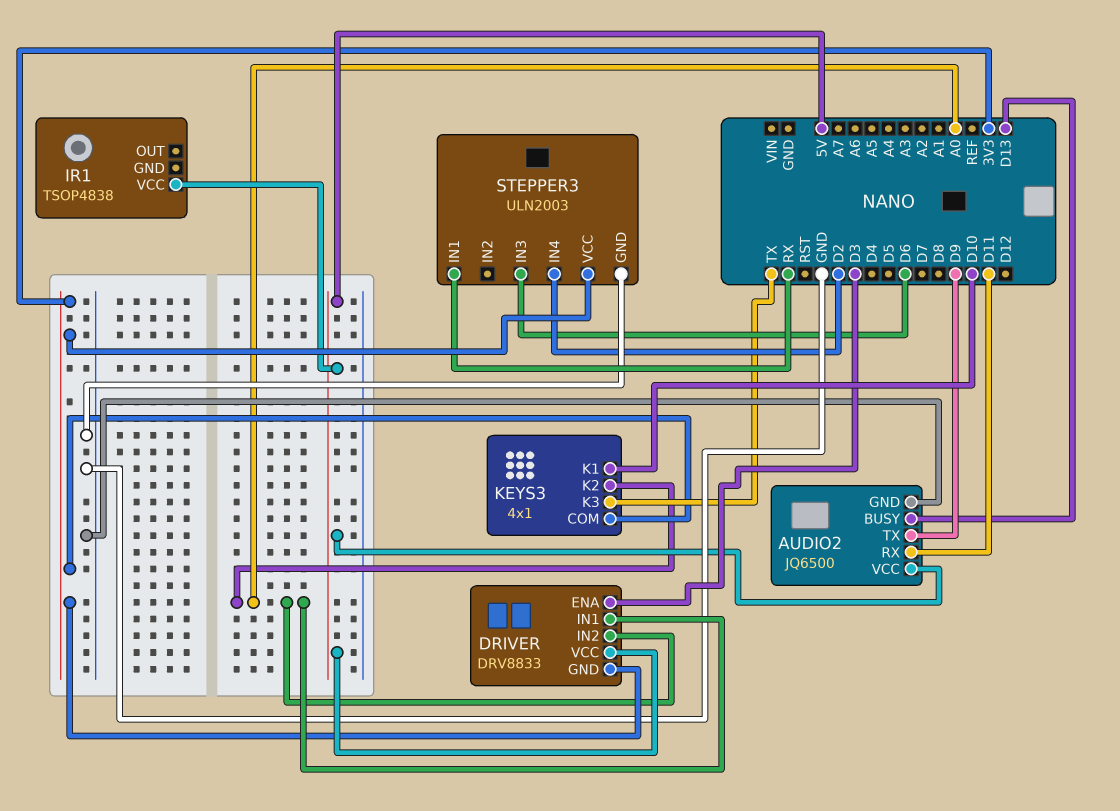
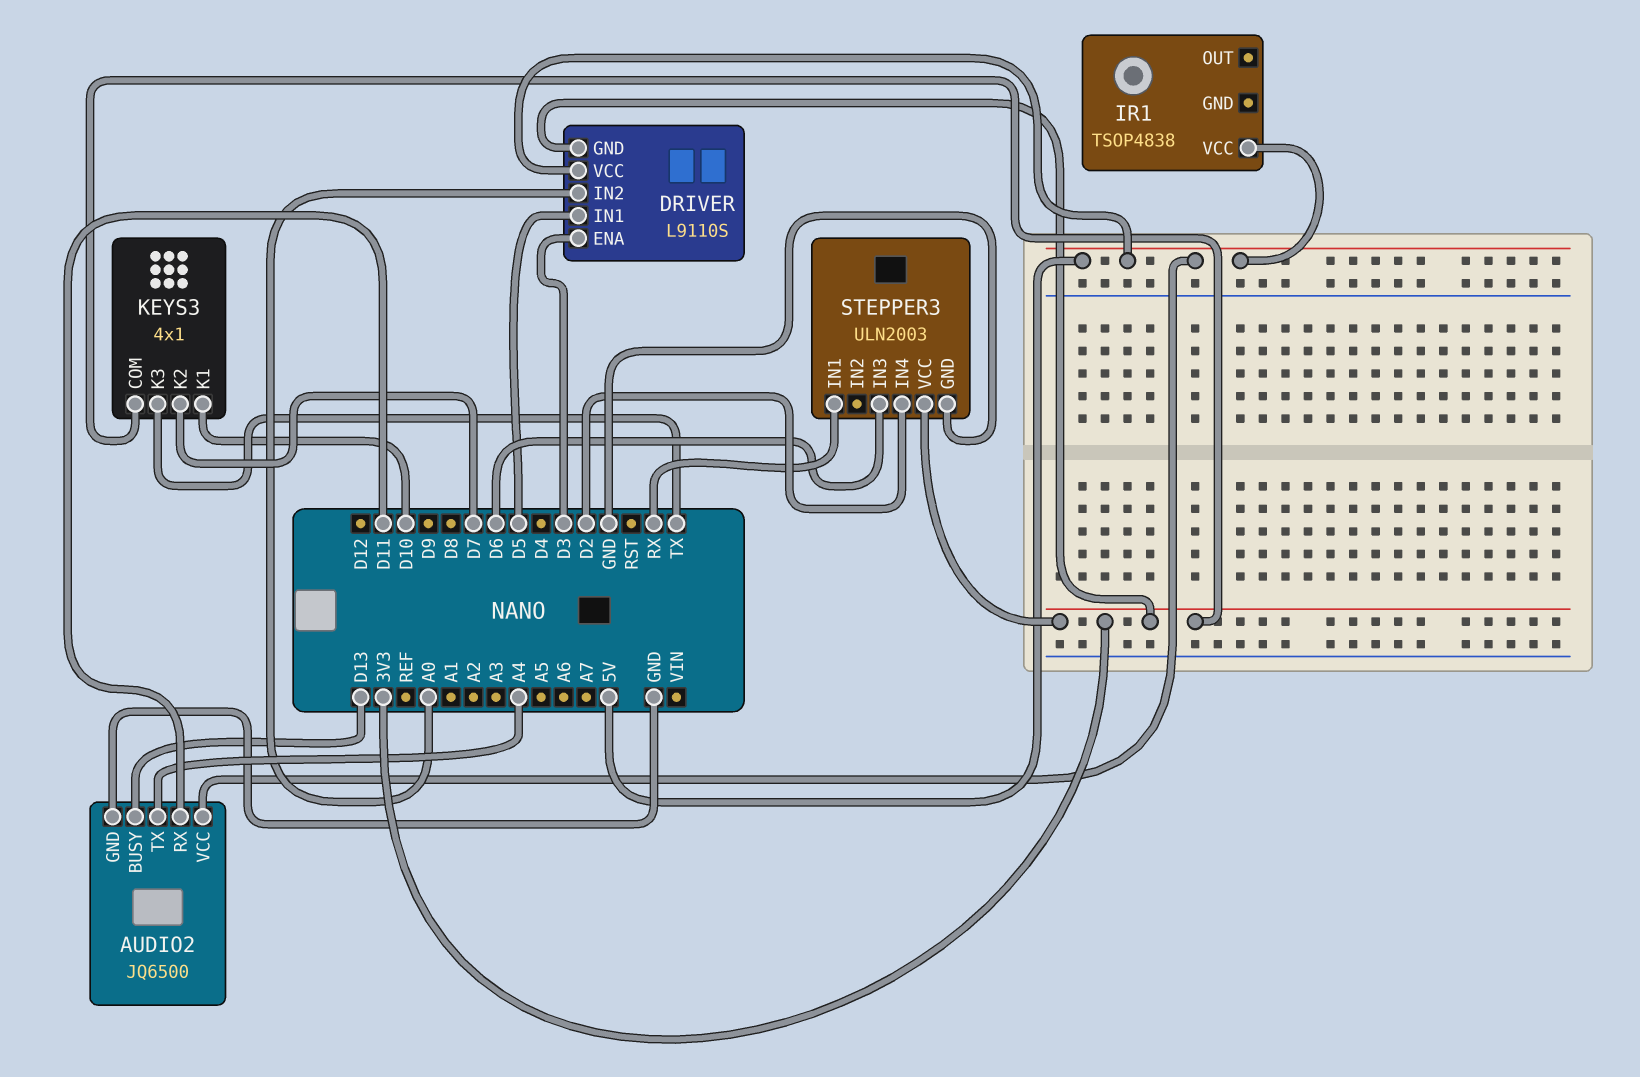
AUDIO2 pin TX: D9 -> A4
DRIVER: DRV8833 -> L9110S
DRIVER pin IN1: A0 -> D5
KEYS3 pin K2: A0 -> D7

